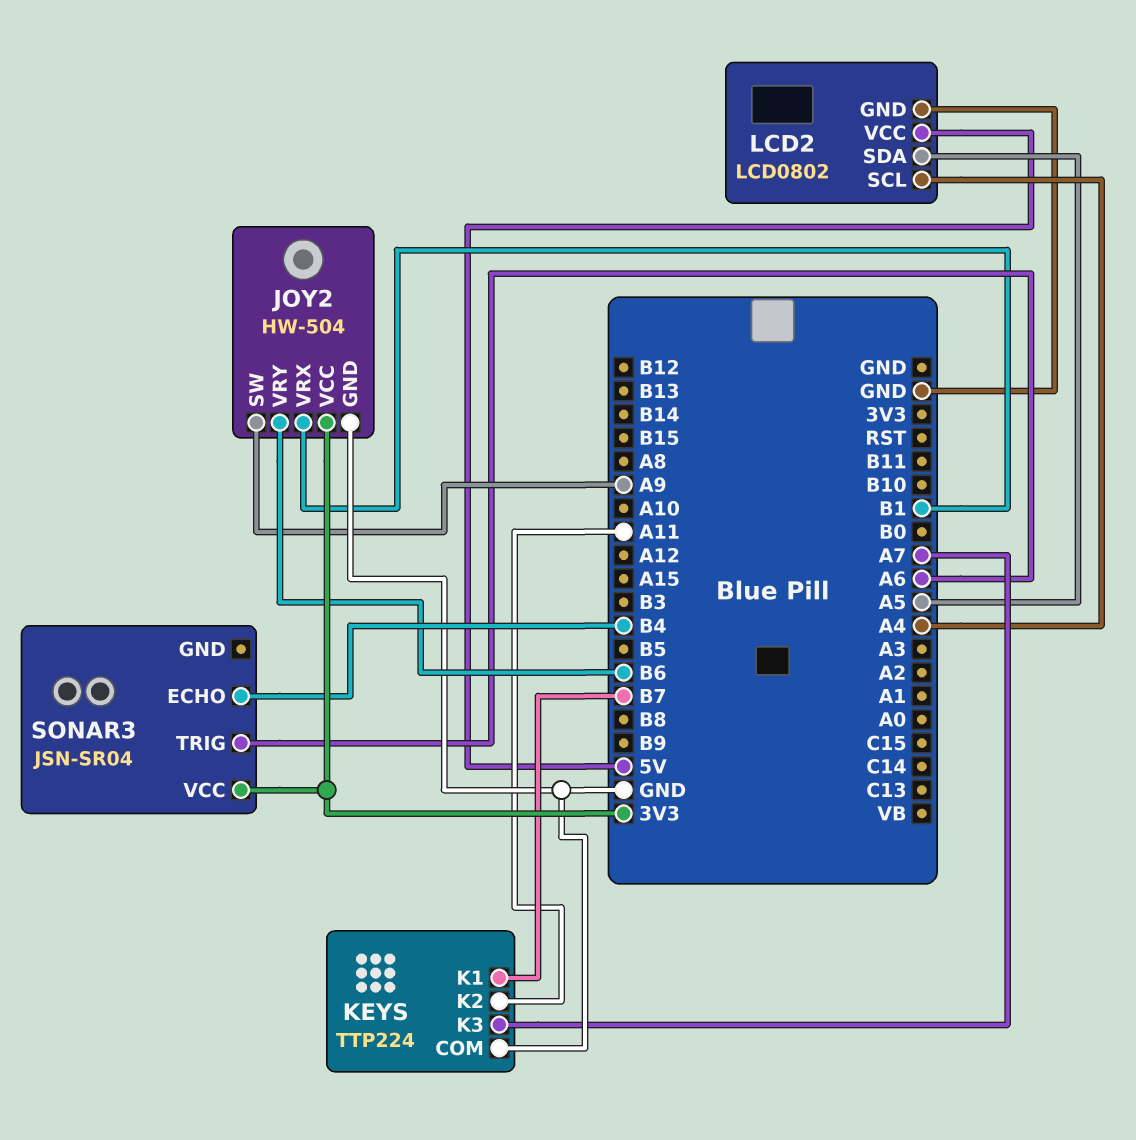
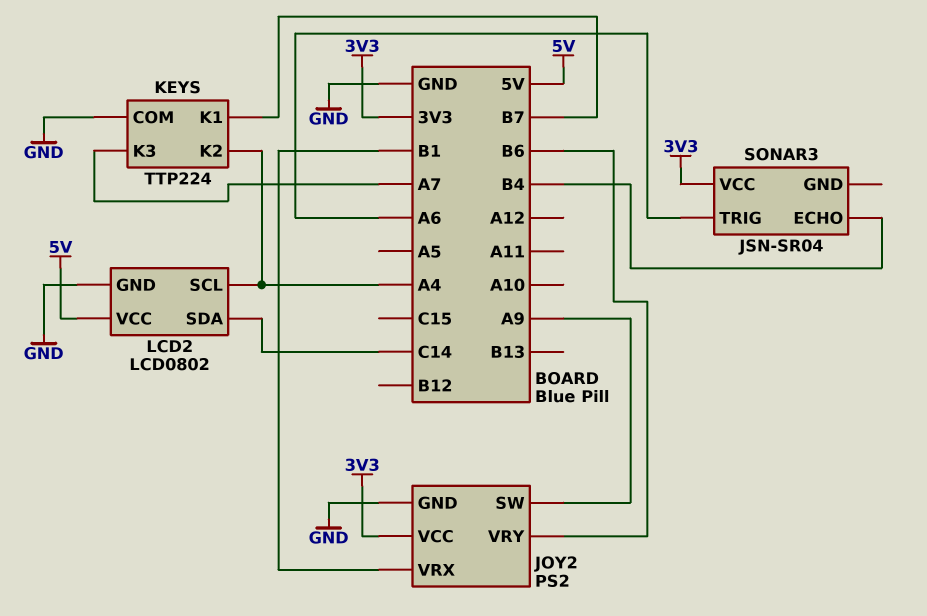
JOY2: HW-504 -> PS2
KEYS pin K2: A11 -> A4
LCD2 pin SDA: A5 -> C14

